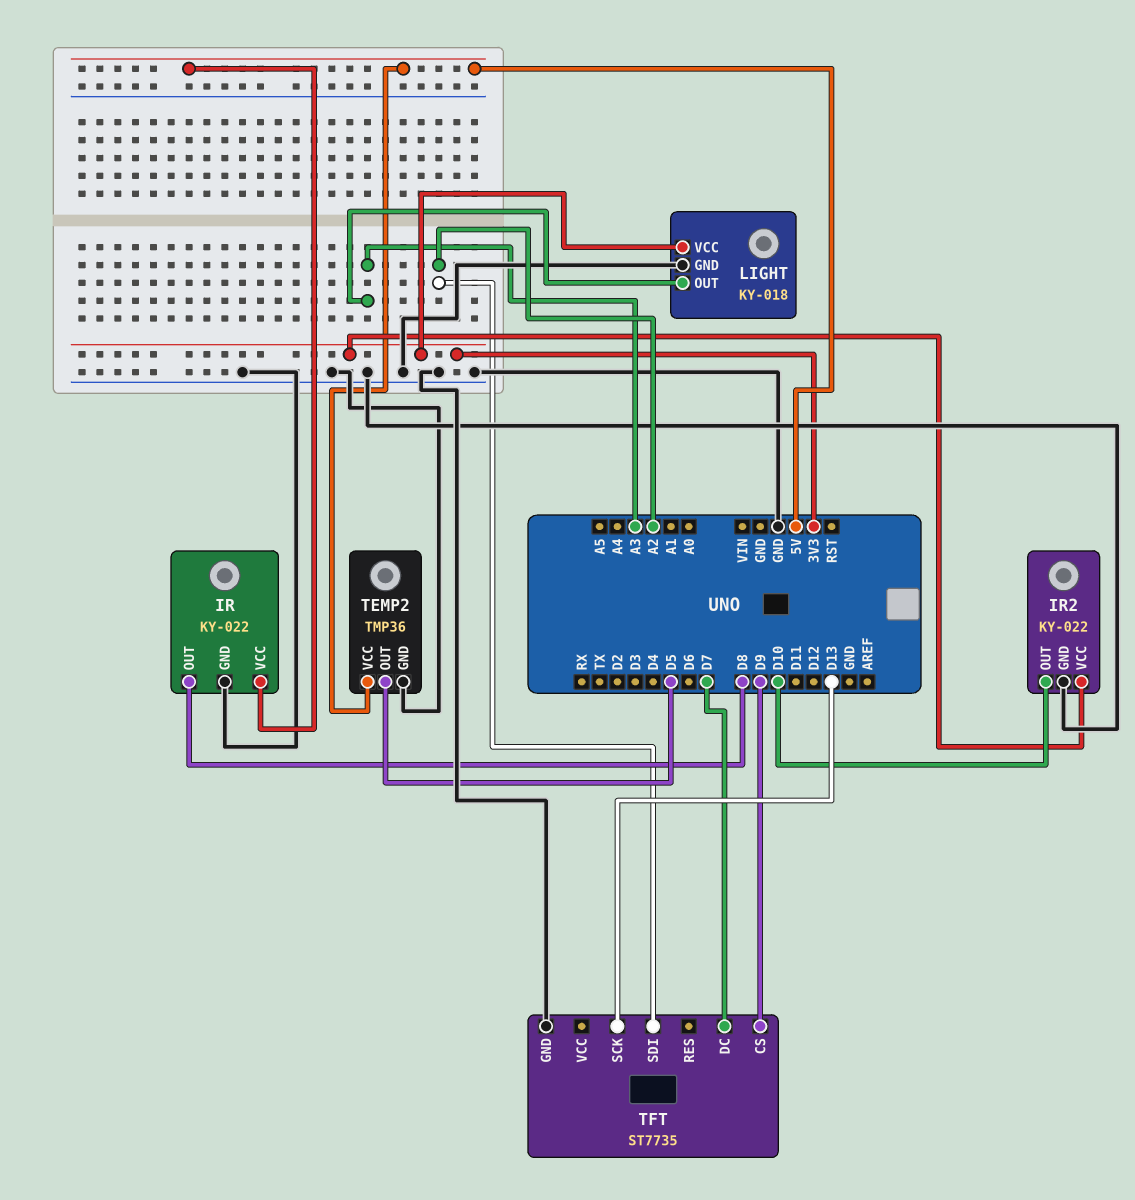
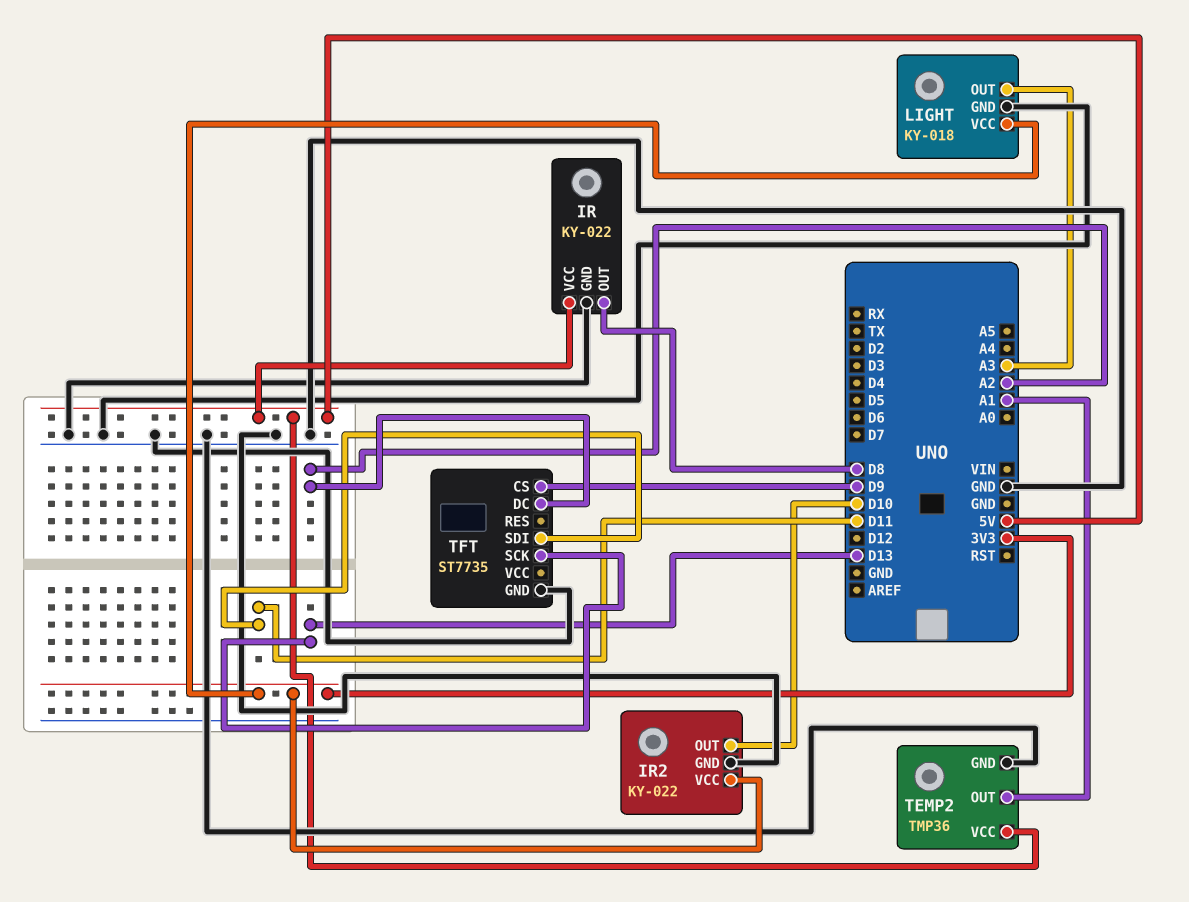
TEMP2 pin OUT: D5 -> A1
TFT pin DC: D7 -> A2
TFT pin SDI: A2 -> D11

